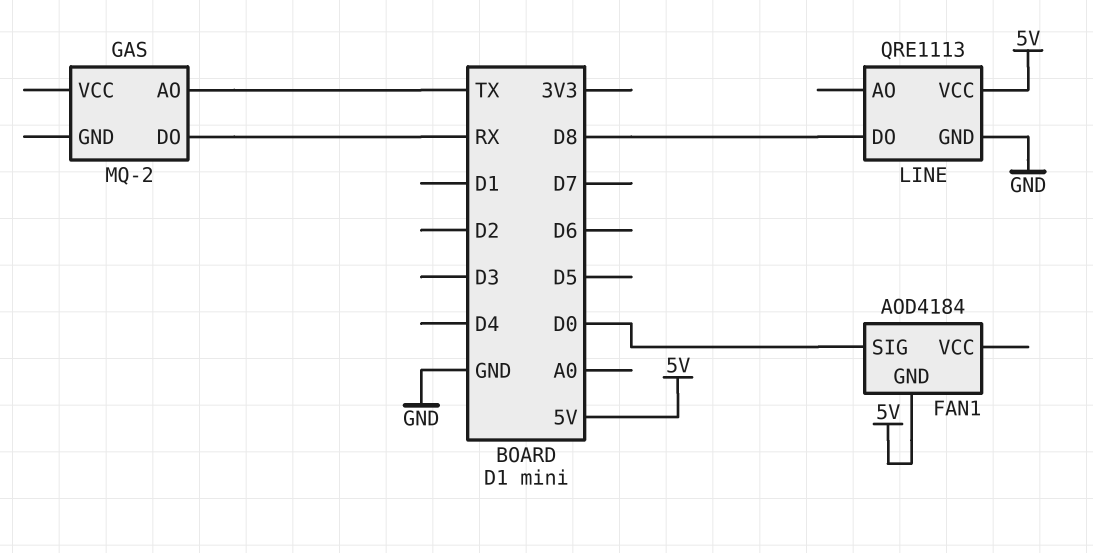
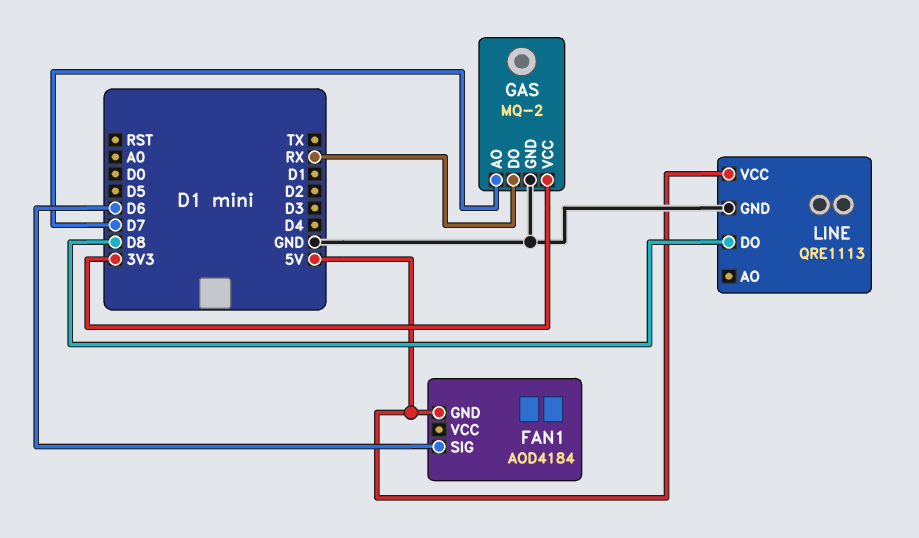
FAN1 pin SIG: D0 -> D6
GAS pin AO: TX -> D7
GAS pin GND: none -> GND
GAS pin VCC: none -> 3V3

